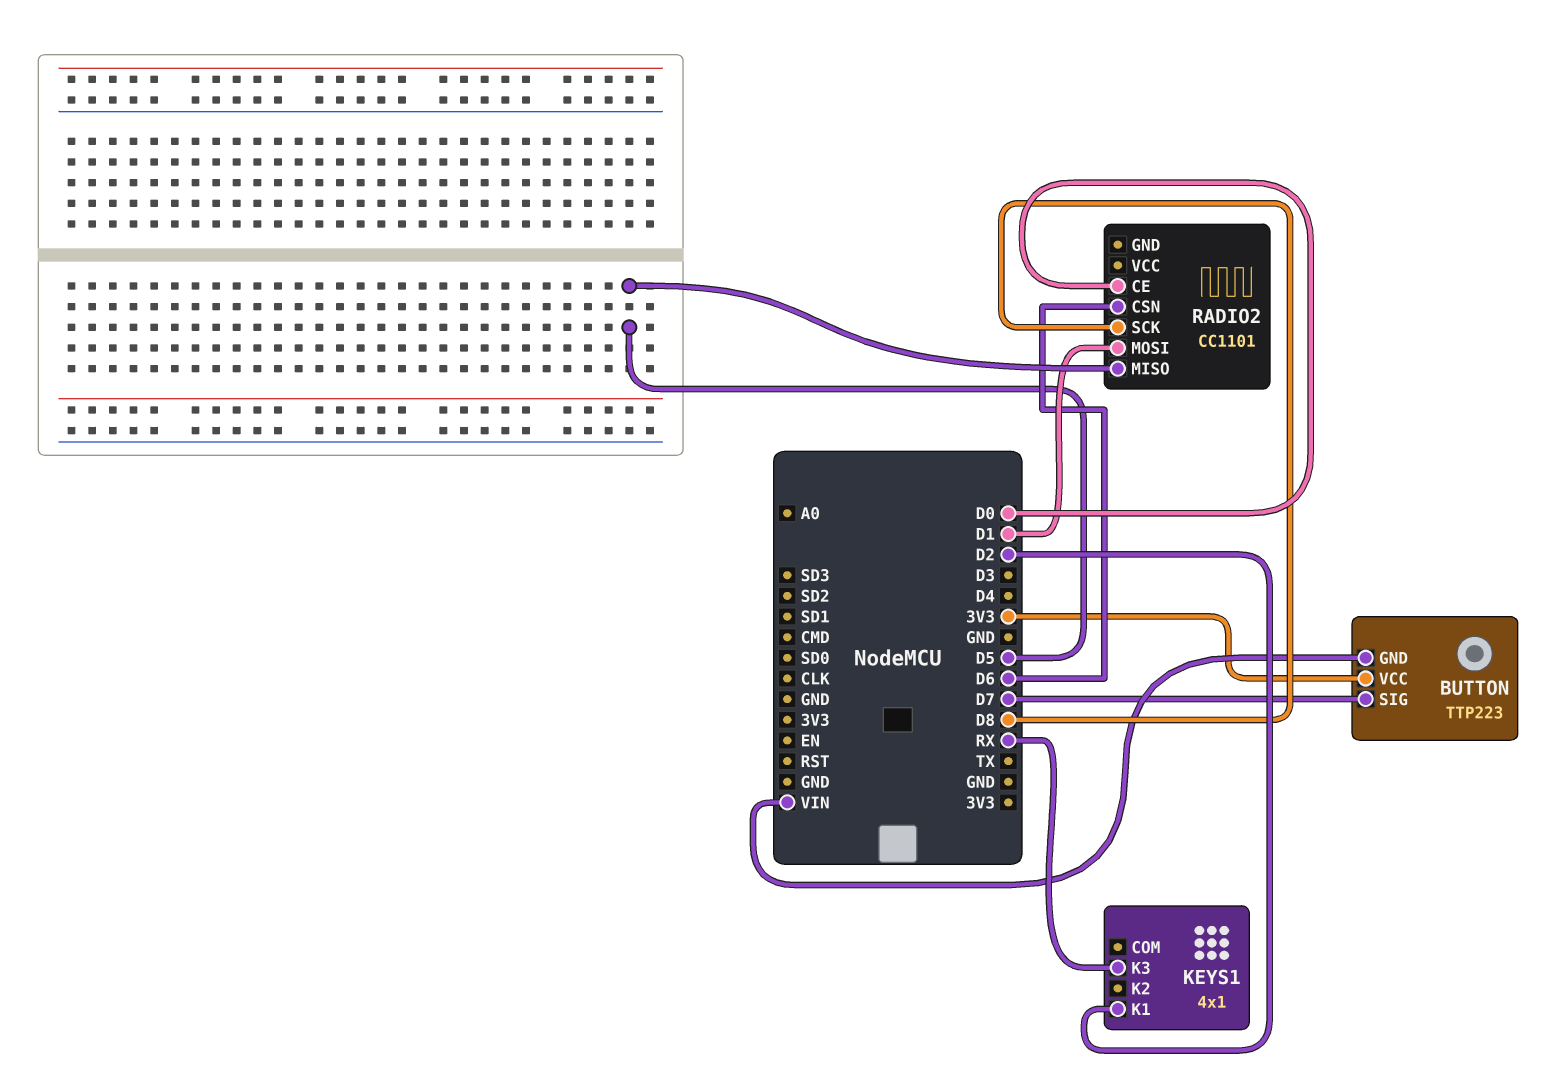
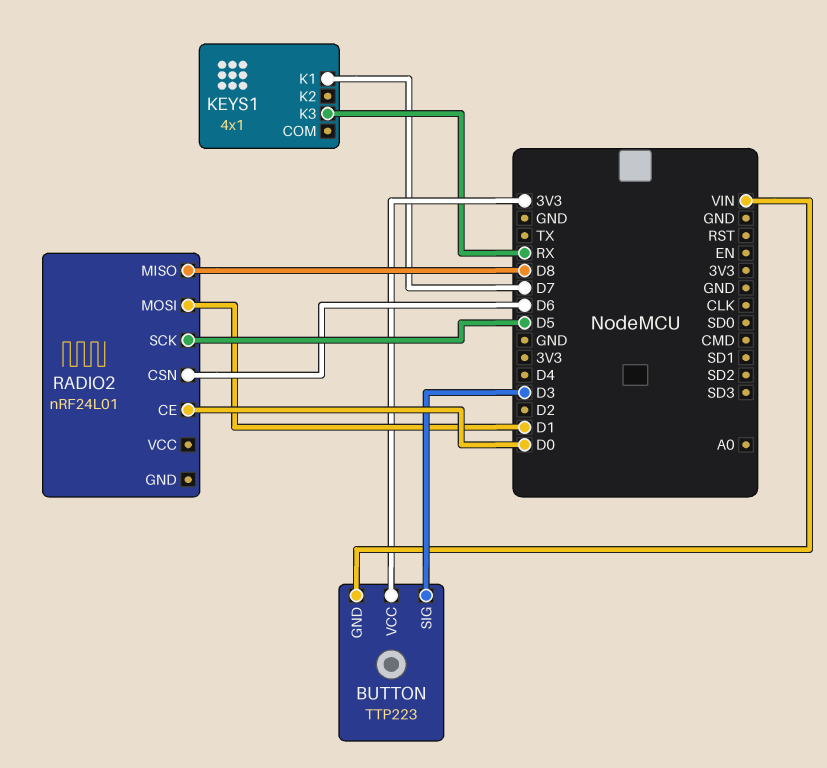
BUTTON pin SIG: D7 -> D3
KEYS1 pin K1: D2 -> D7
RADIO2: CC1101 -> nRF24L01
RADIO2 pin MISO: D5 -> D8
RADIO2 pin SCK: D8 -> D5

